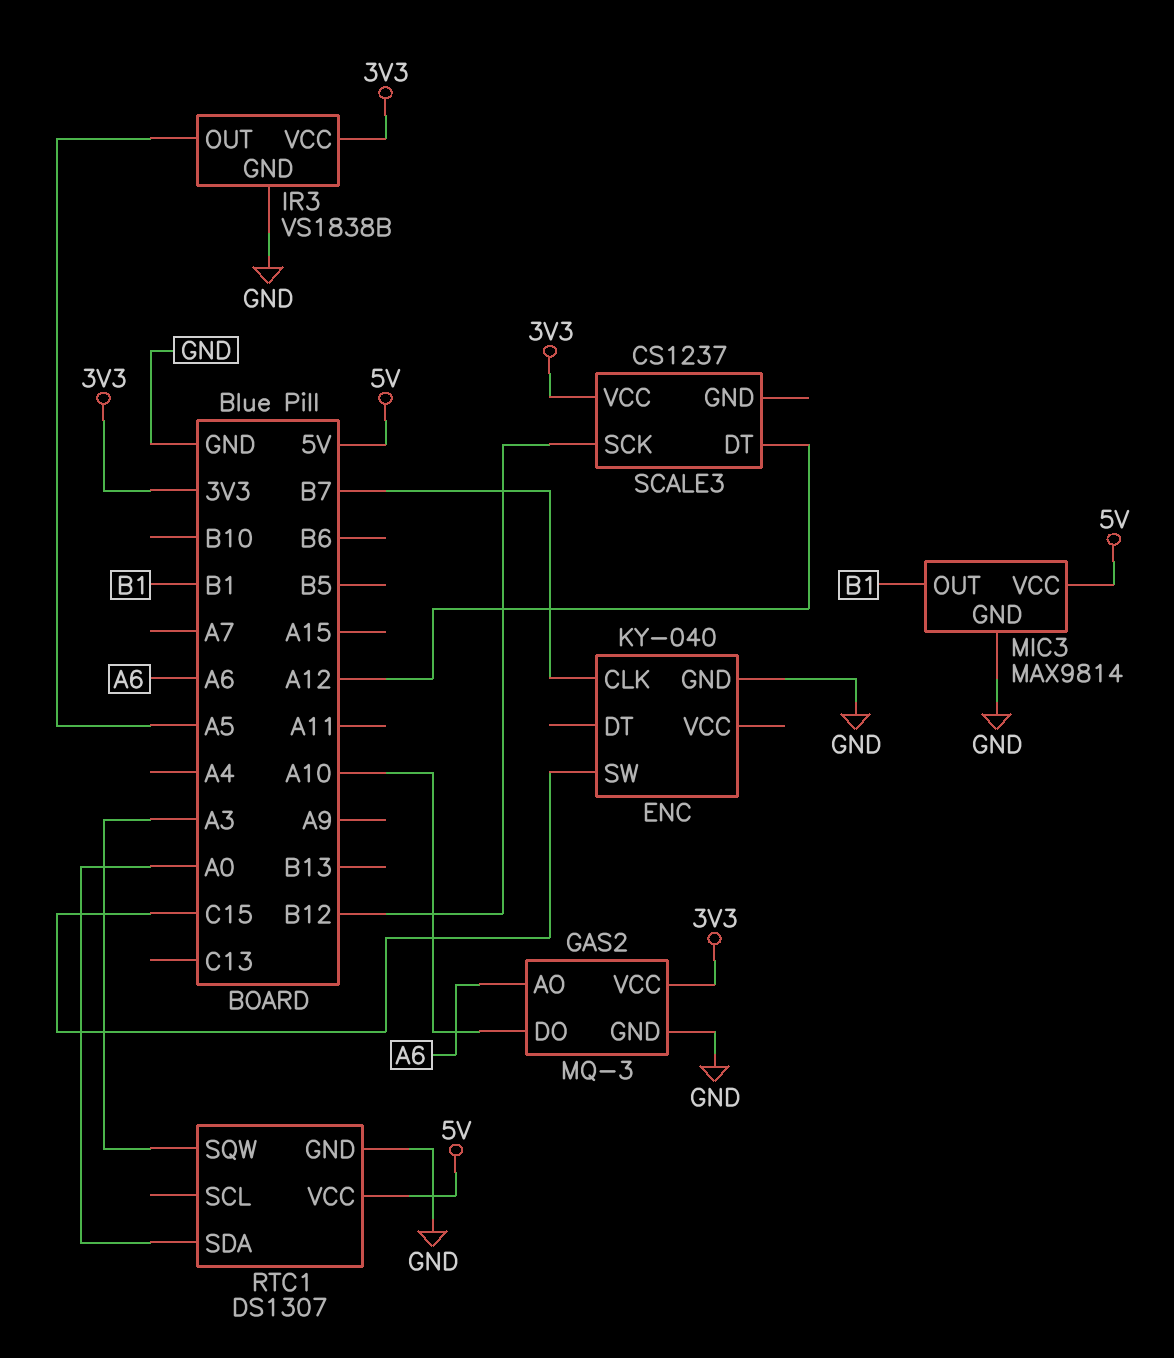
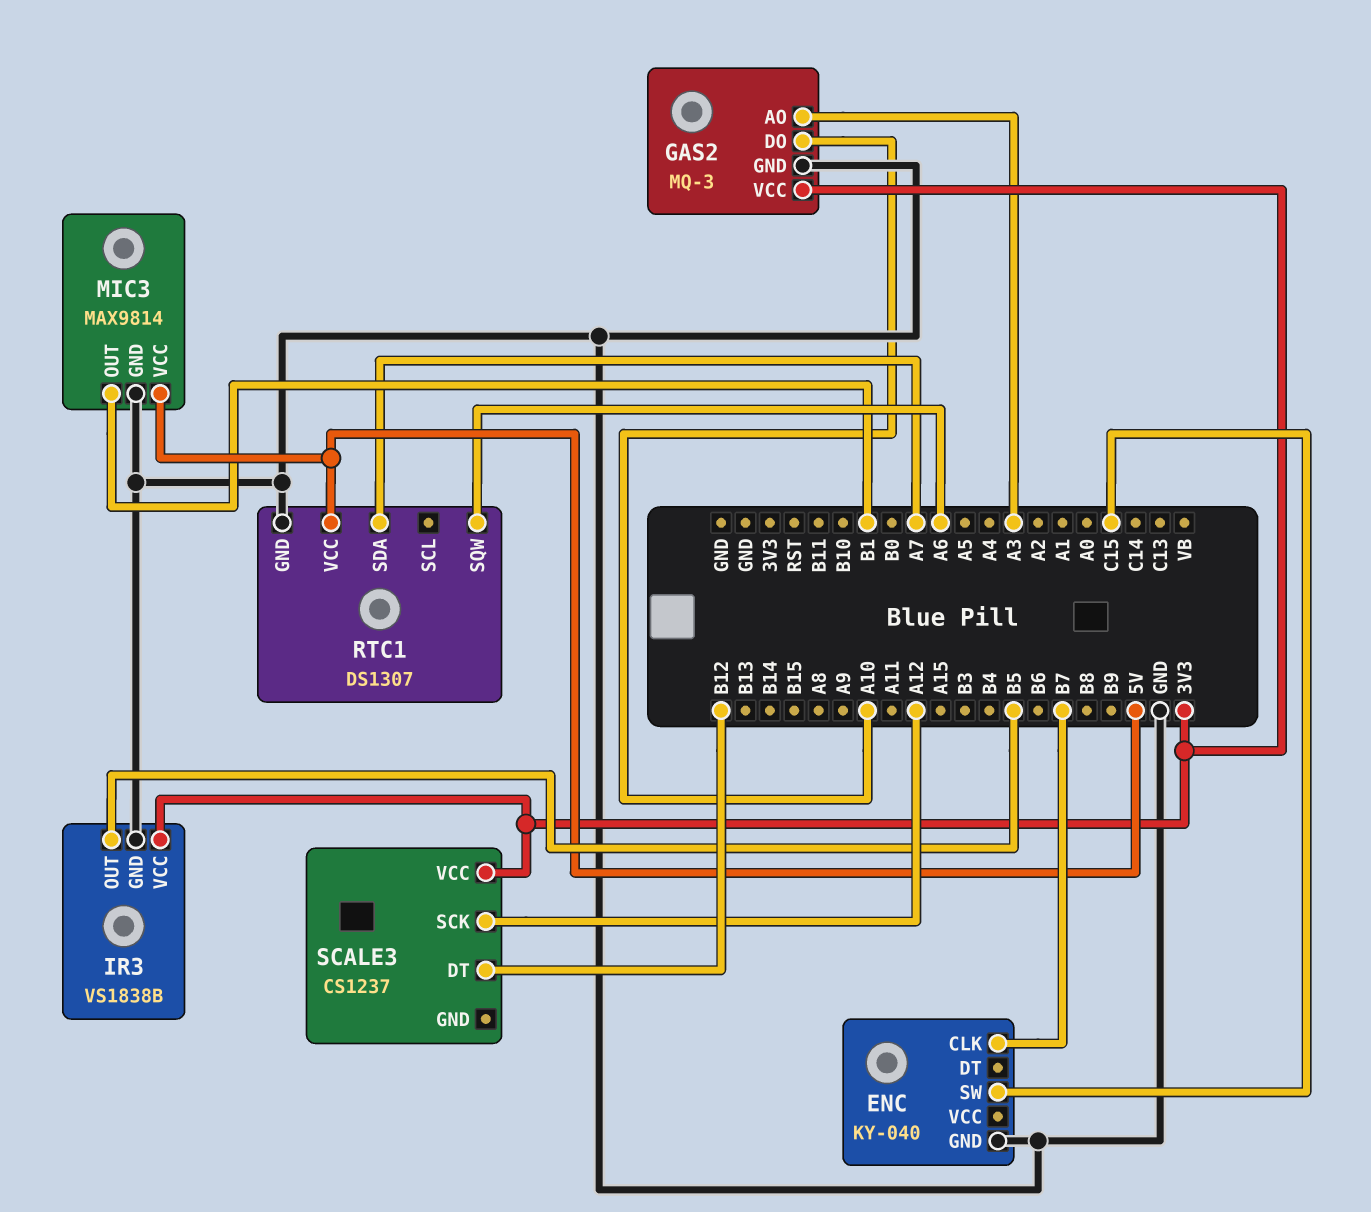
GAS2 pin AO: A6 -> A3
IR3 pin OUT: A5 -> B5
RTC1 pin SDA: A0 -> A7
RTC1 pin SQW: A3 -> A6
SCALE3 pin DT: A12 -> B12
SCALE3 pin SCK: B12 -> A12

